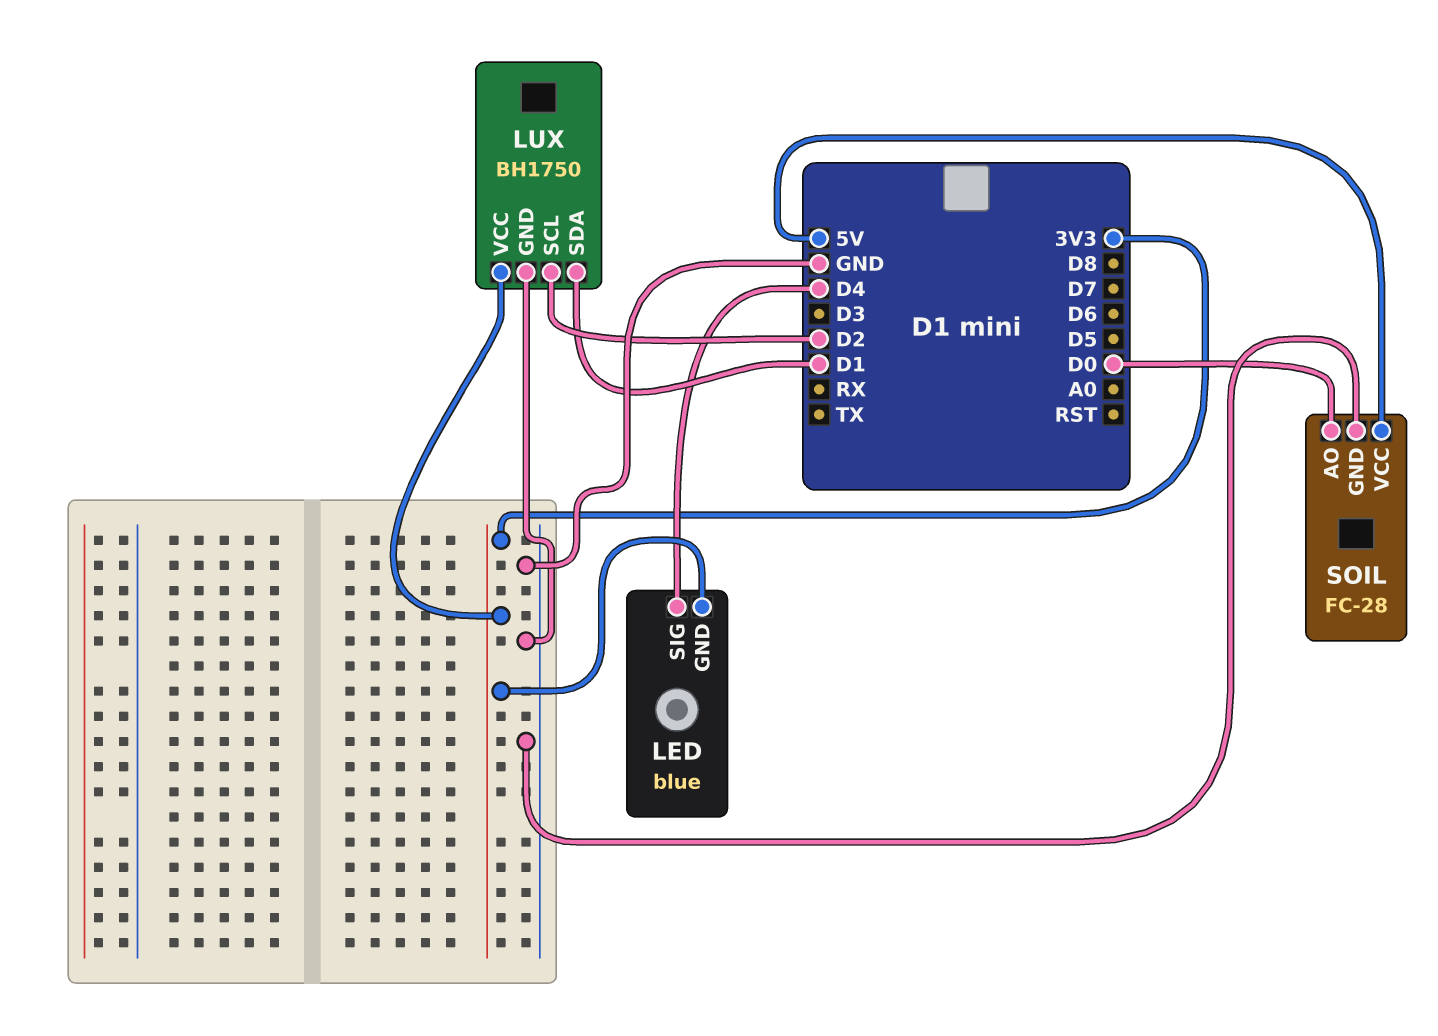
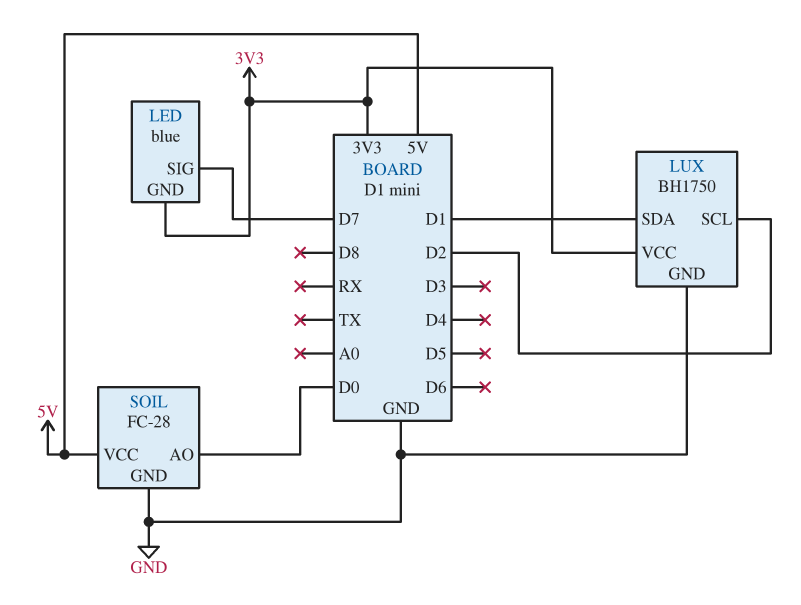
LED pin SIG: D4 -> D7

